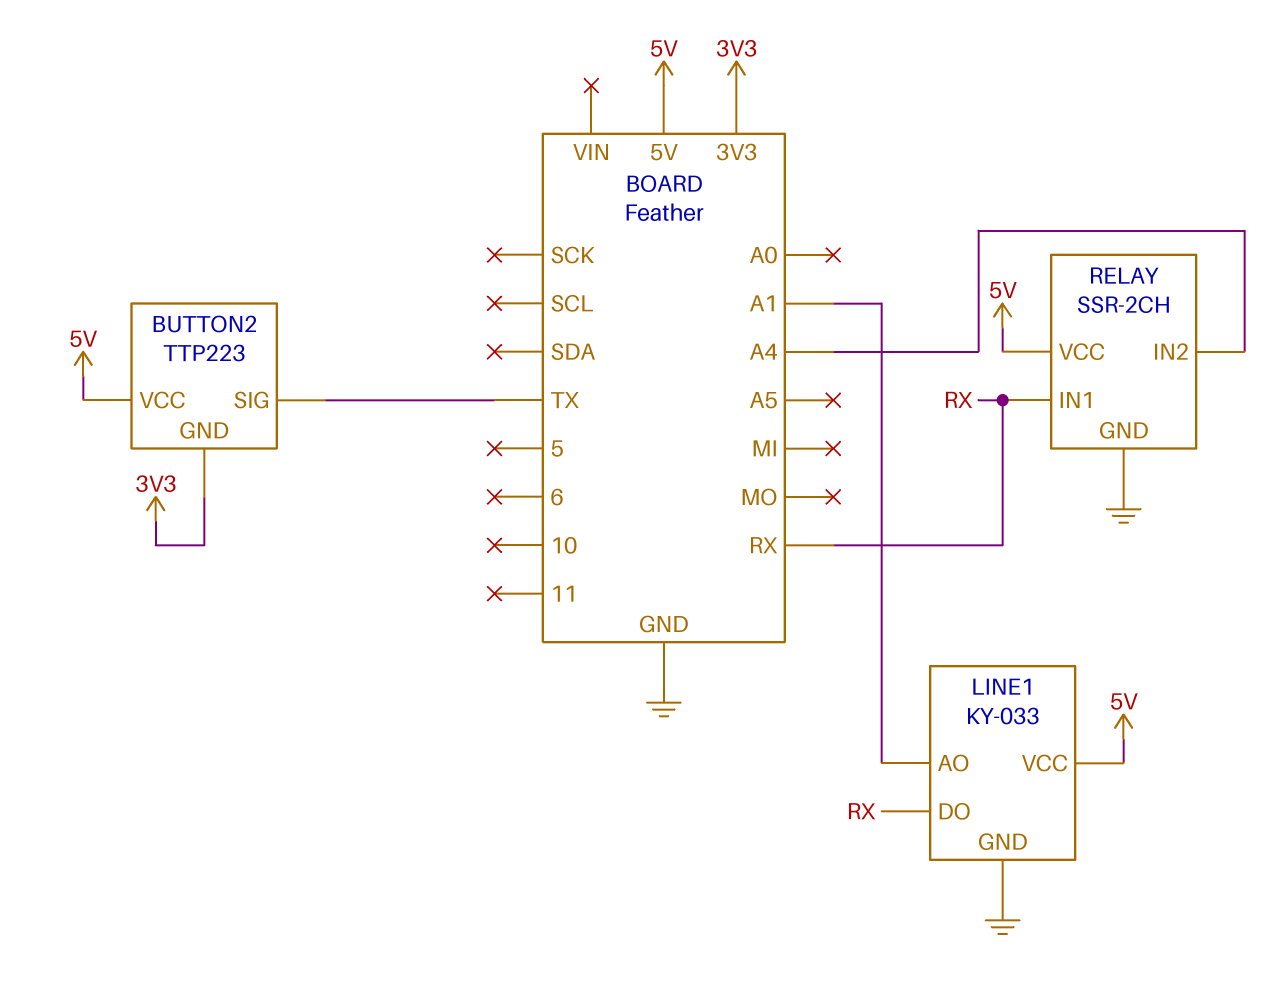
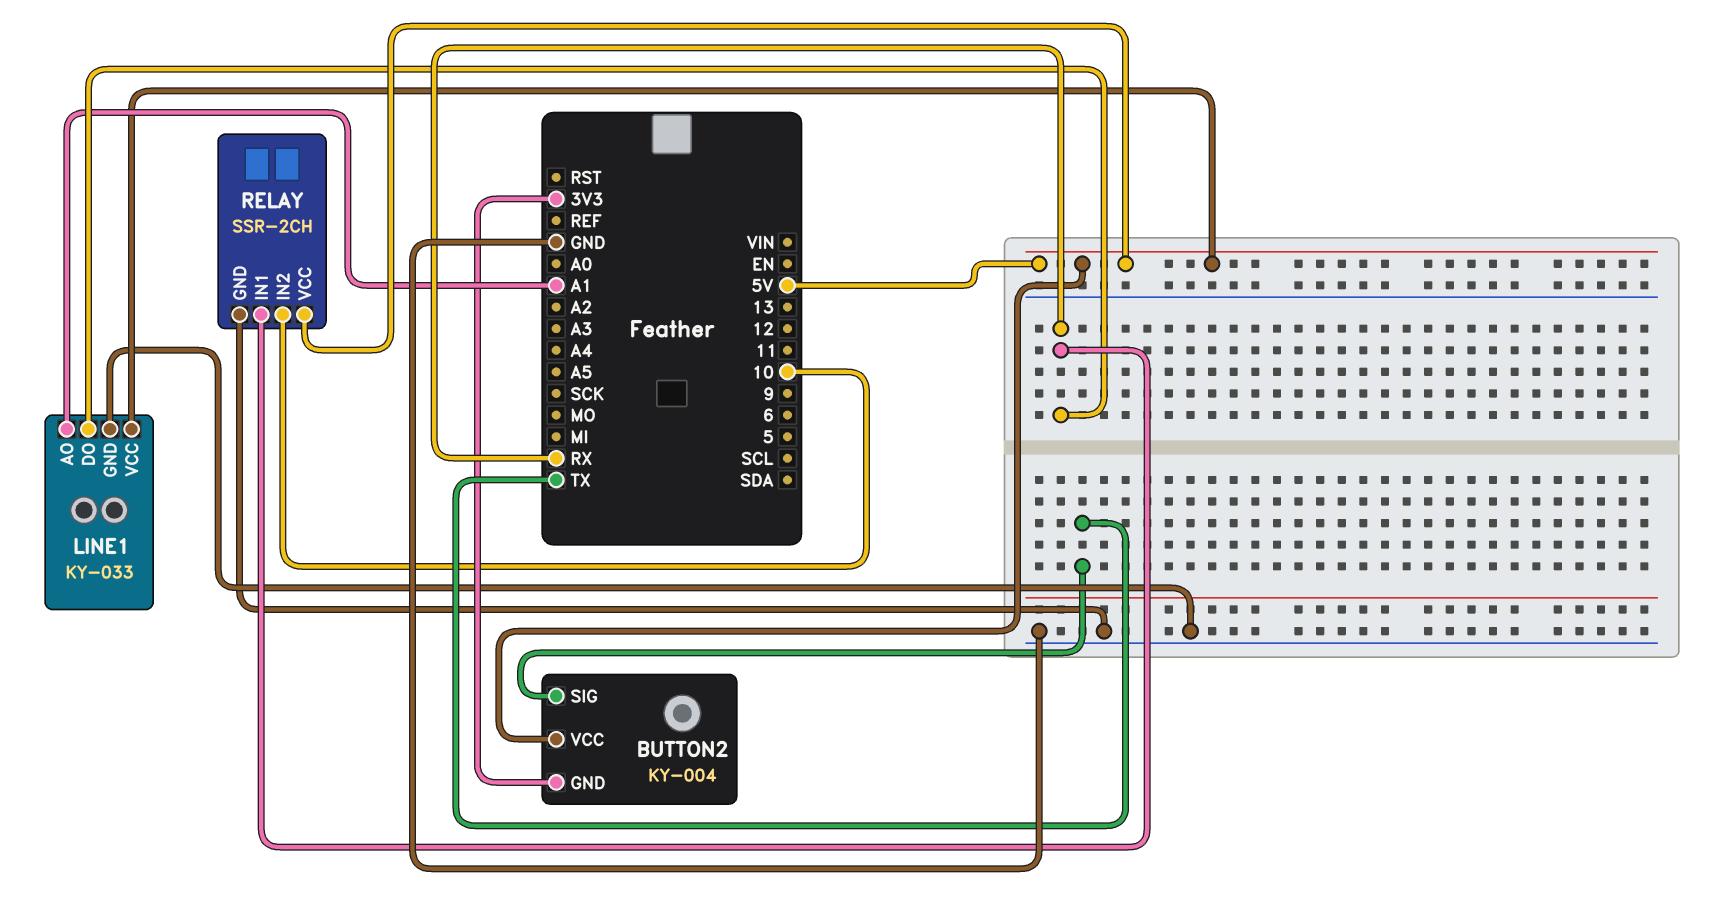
BUTTON2: TTP223 -> KY-004
RELAY pin IN2: A4 -> 10

